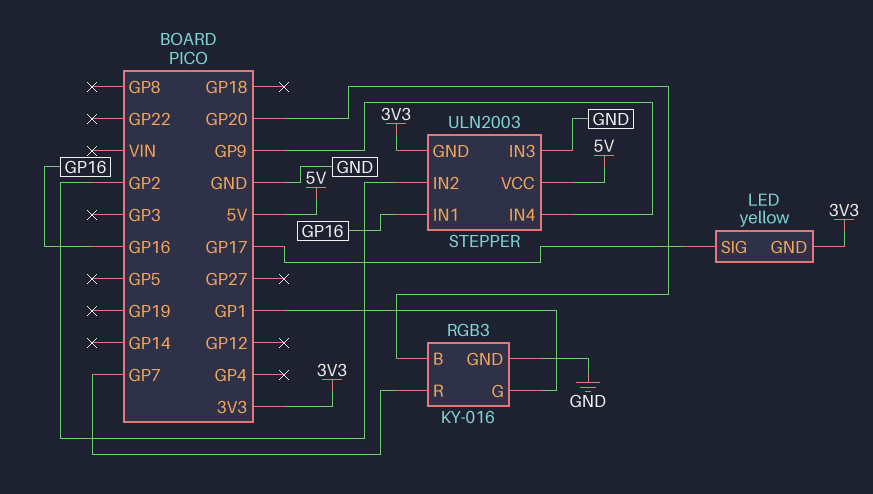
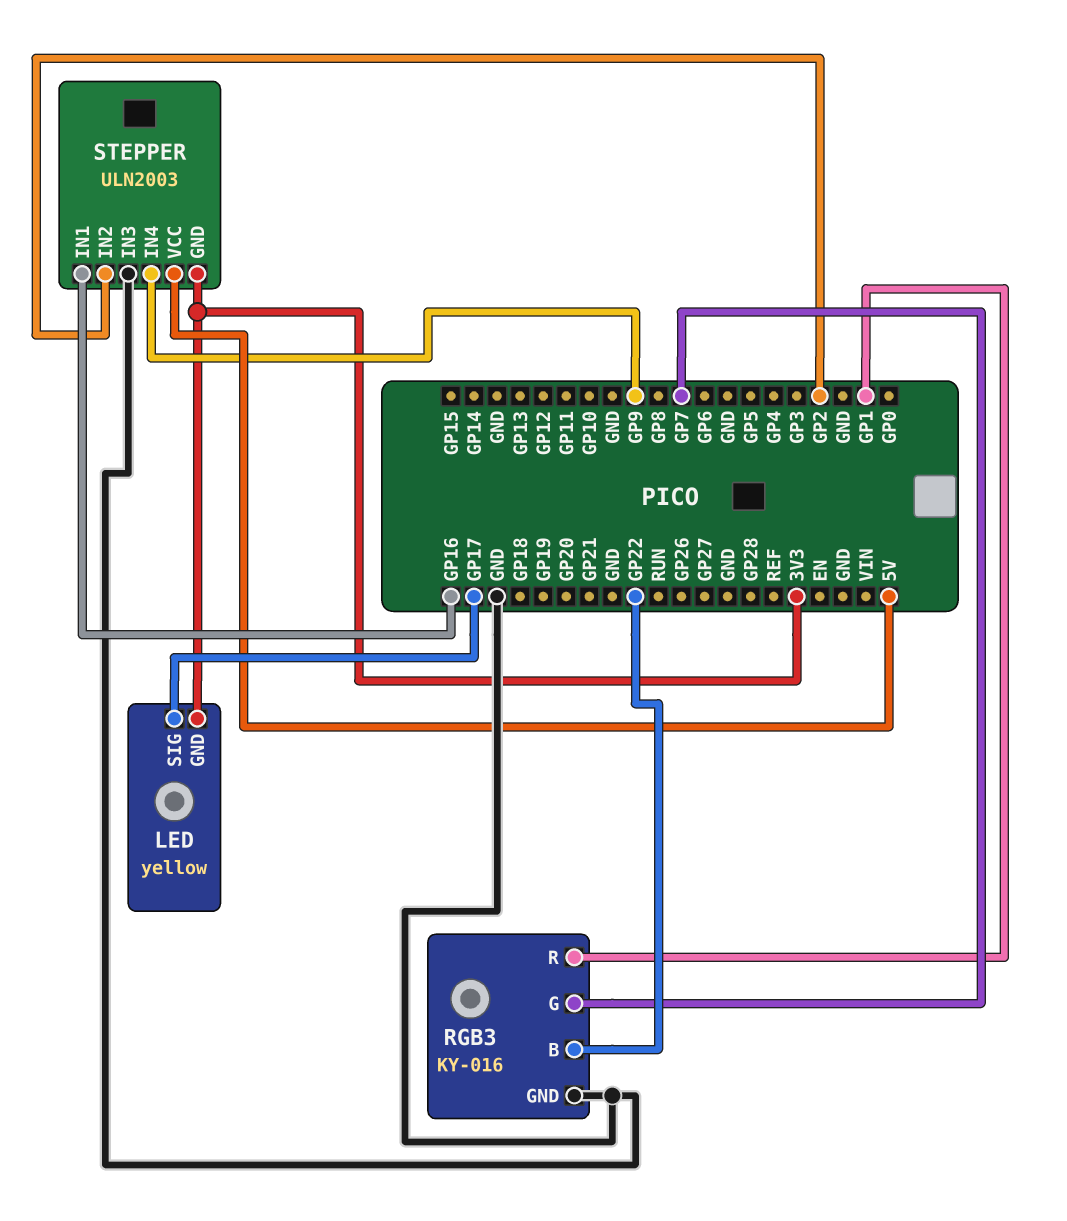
RGB3 pin B: GP20 -> GP22
RGB3 pin G: GP1 -> GP7
RGB3 pin R: GP7 -> GP1

